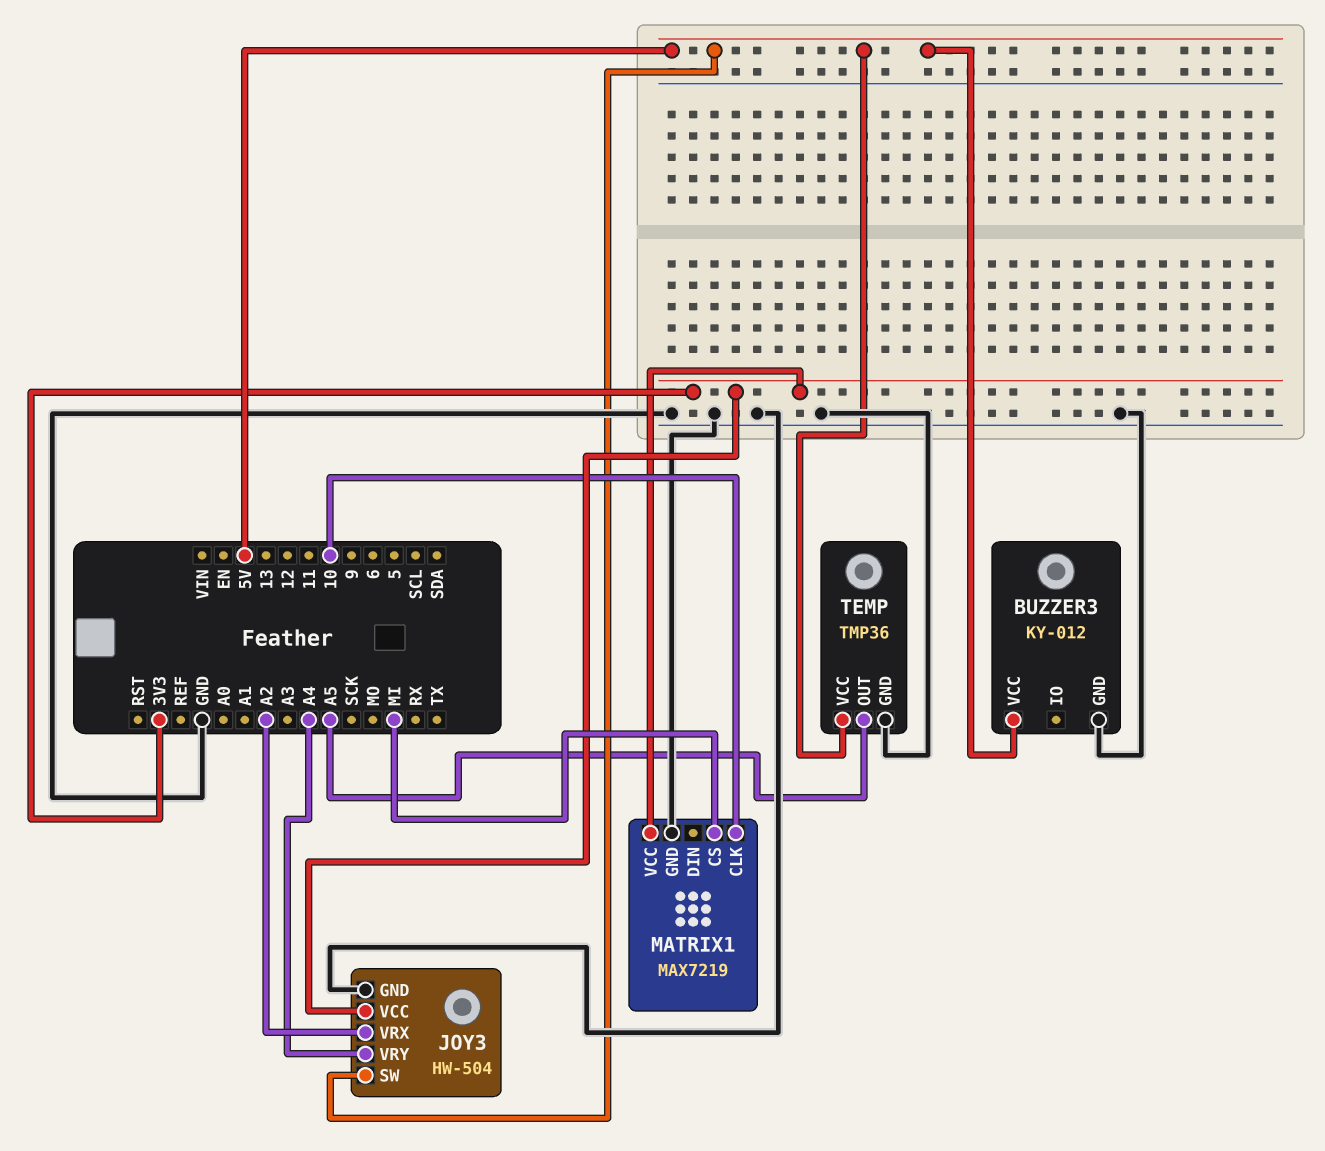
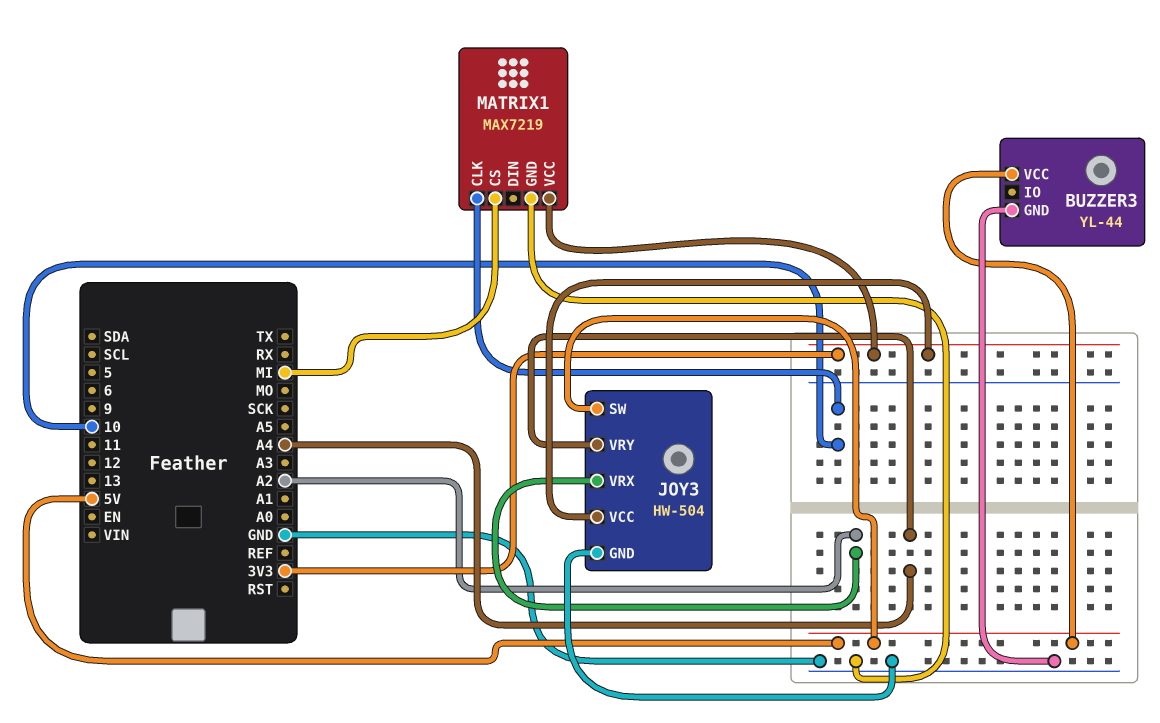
BUZZER3: KY-012 -> YL-44
TEMP: TMP36 -> none
TEMP pin GND: GND -> none
TEMP pin OUT: A5 -> none
TEMP pin VCC: 5V -> none

